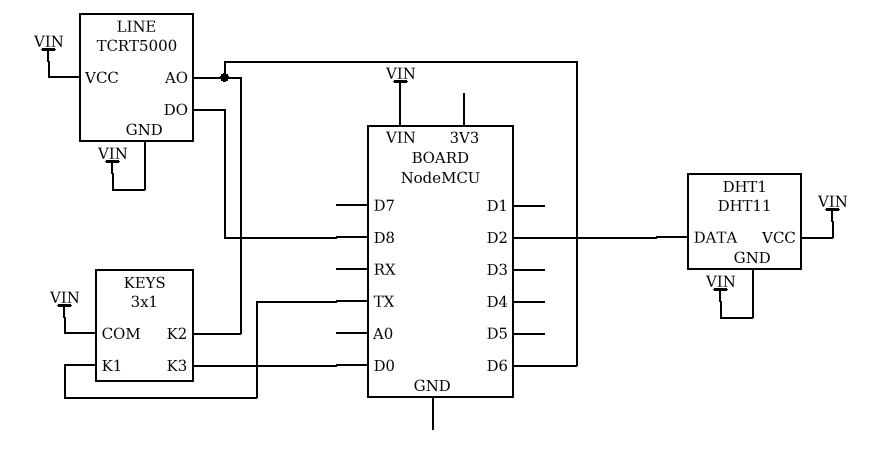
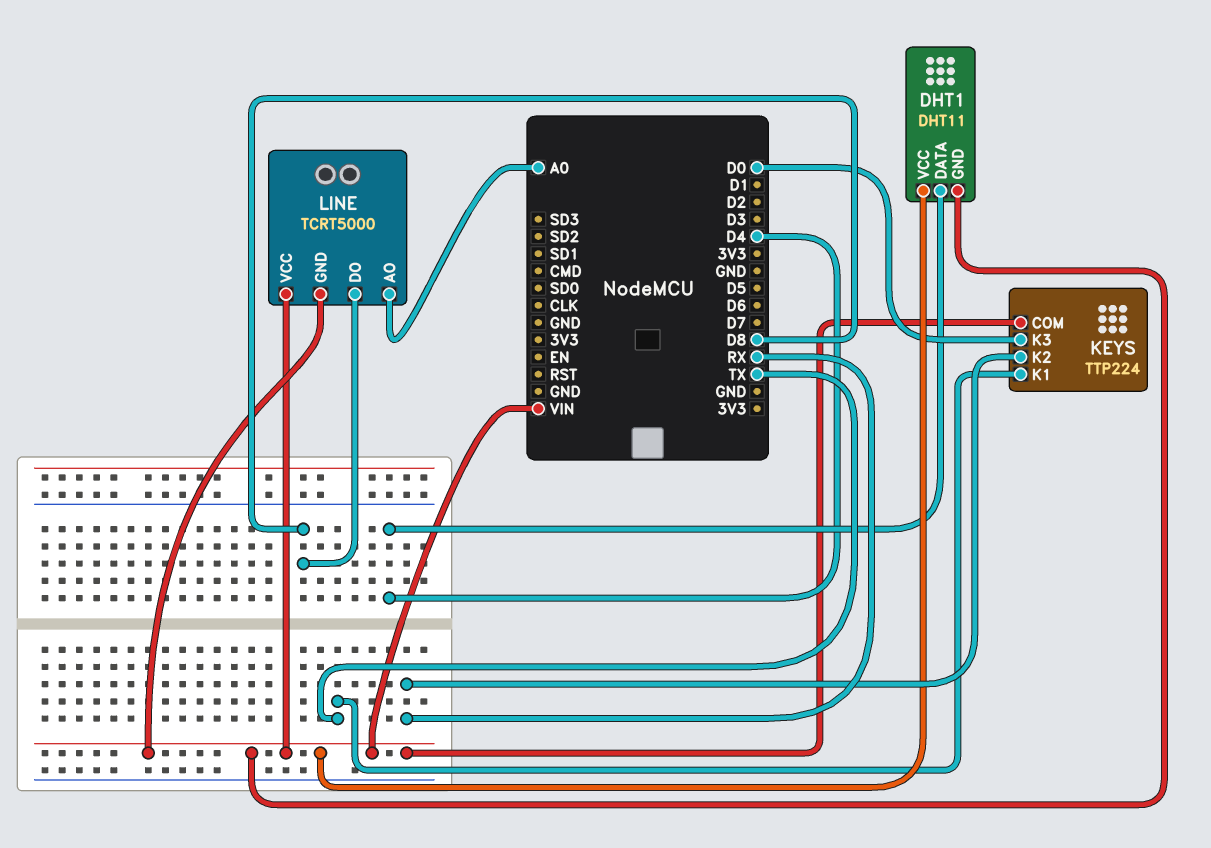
DHT1 pin DATA: D2 -> D4
KEYS: 3x1 -> TTP224
KEYS pin K2: D6 -> RX
LINE pin AO: D6 -> A0

